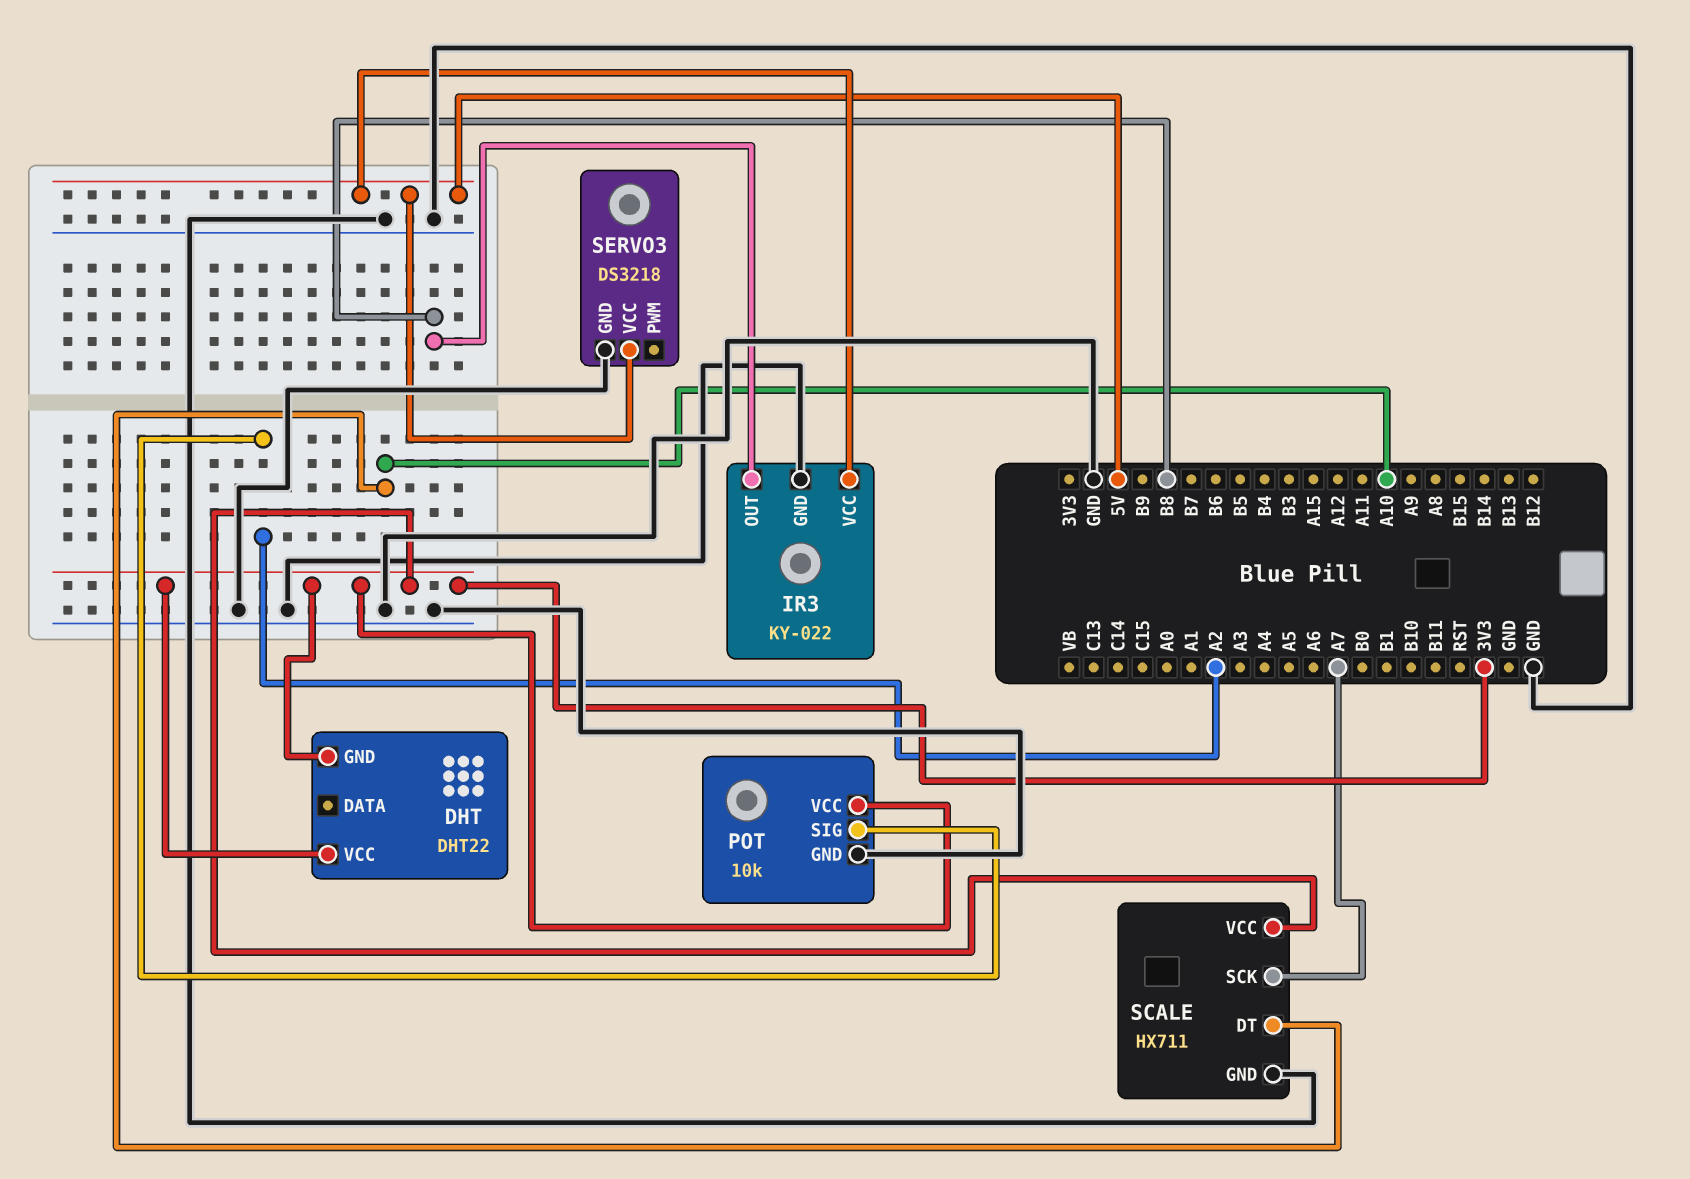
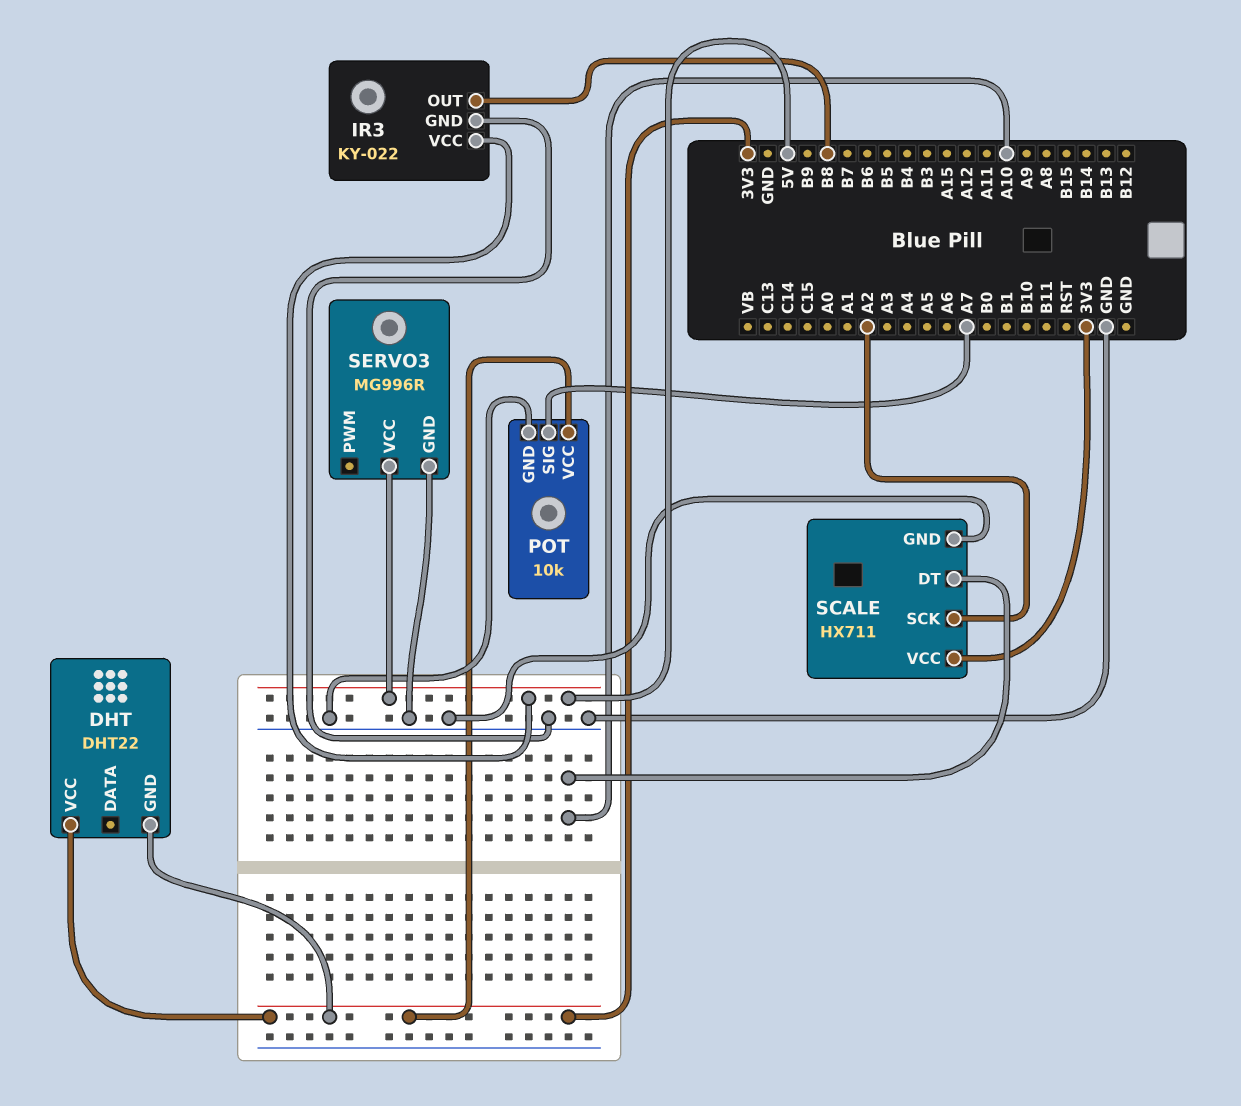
POT pin SIG: A2 -> A7
SCALE pin SCK: A7 -> A2
SERVO3: DS3218 -> MG996R

